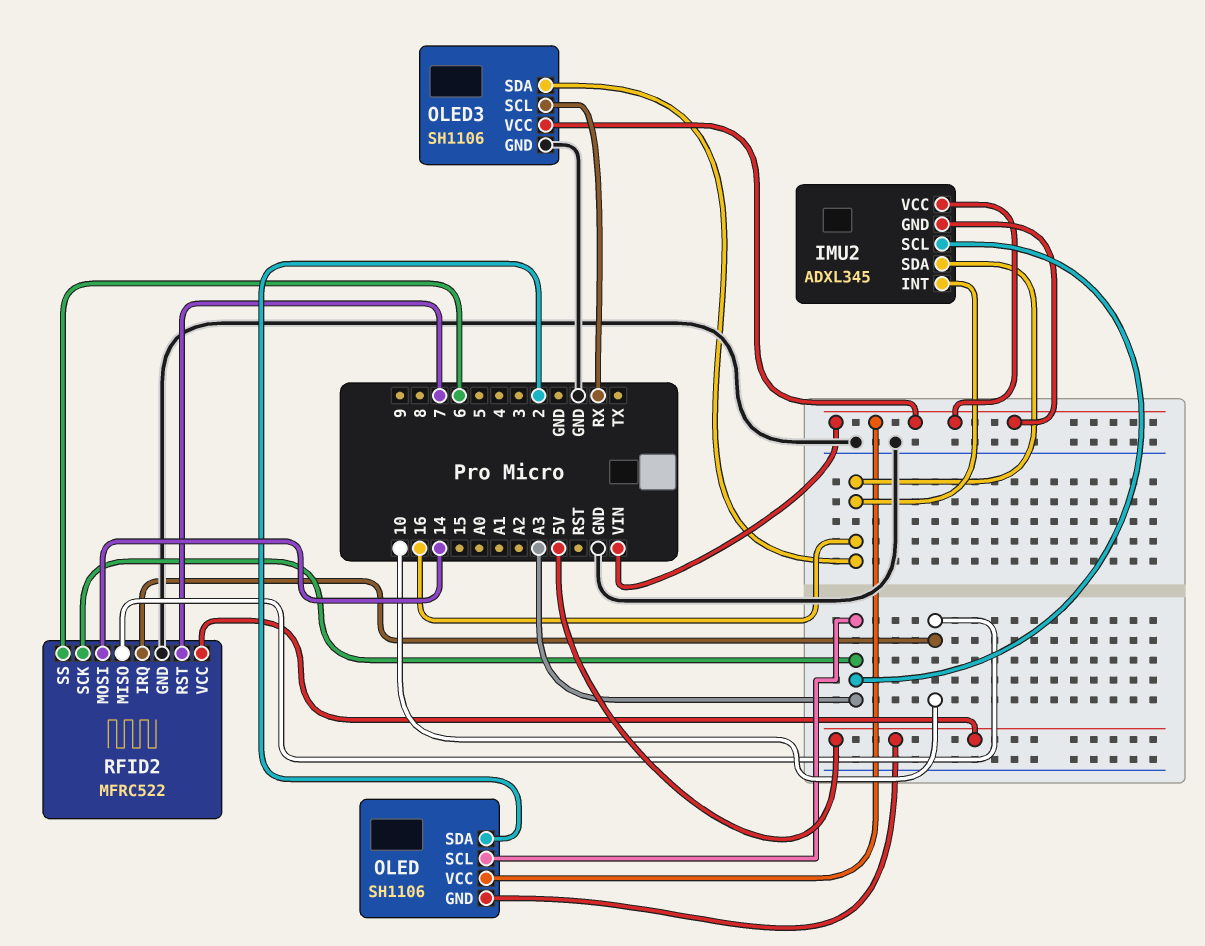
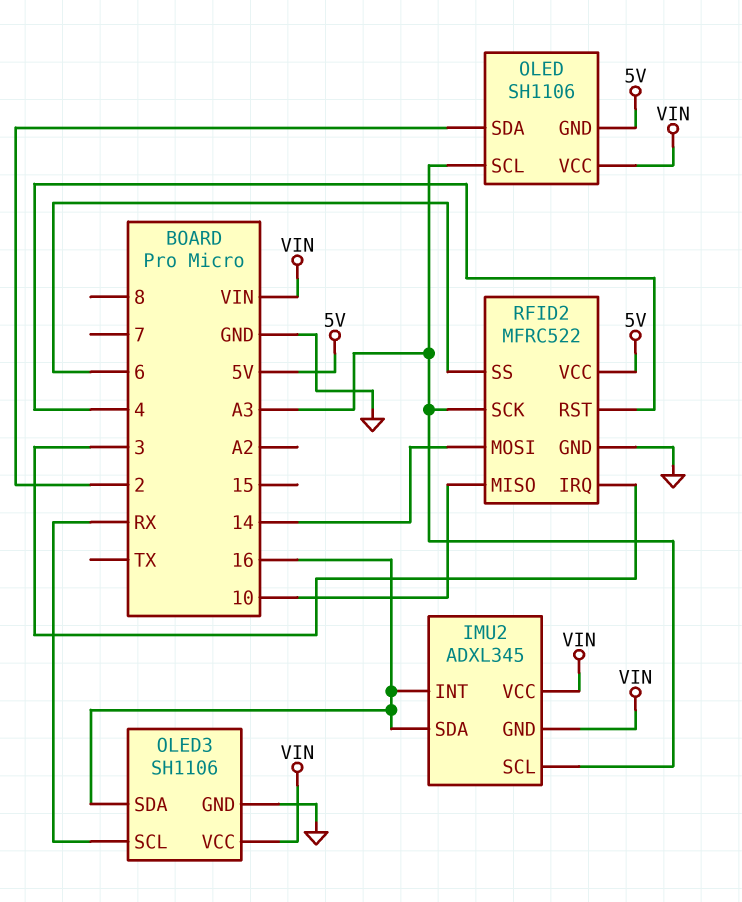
RFID2 pin IRQ: 10 -> 3
RFID2 pin RST: 7 -> 4

